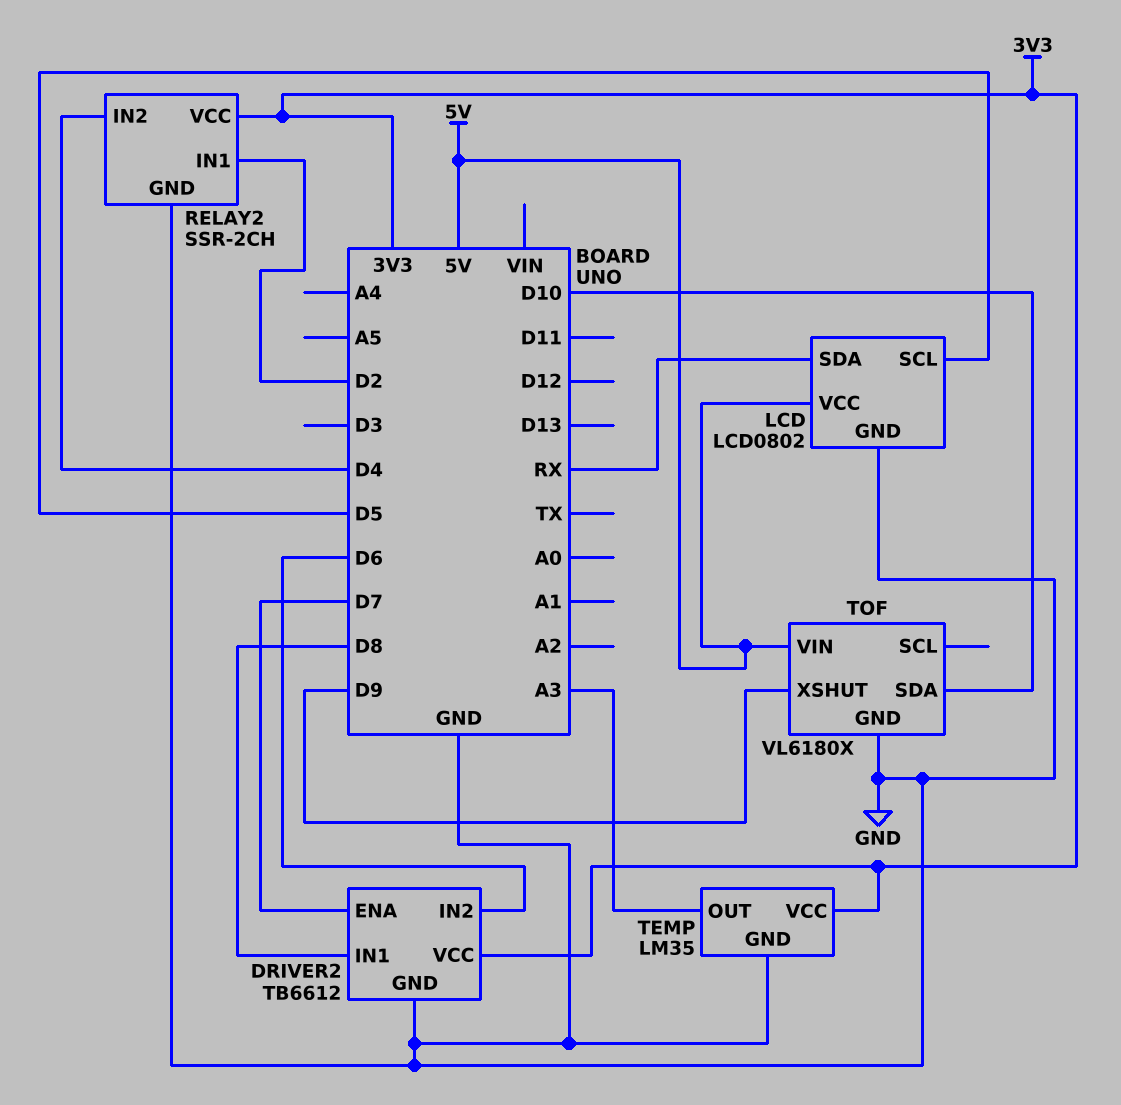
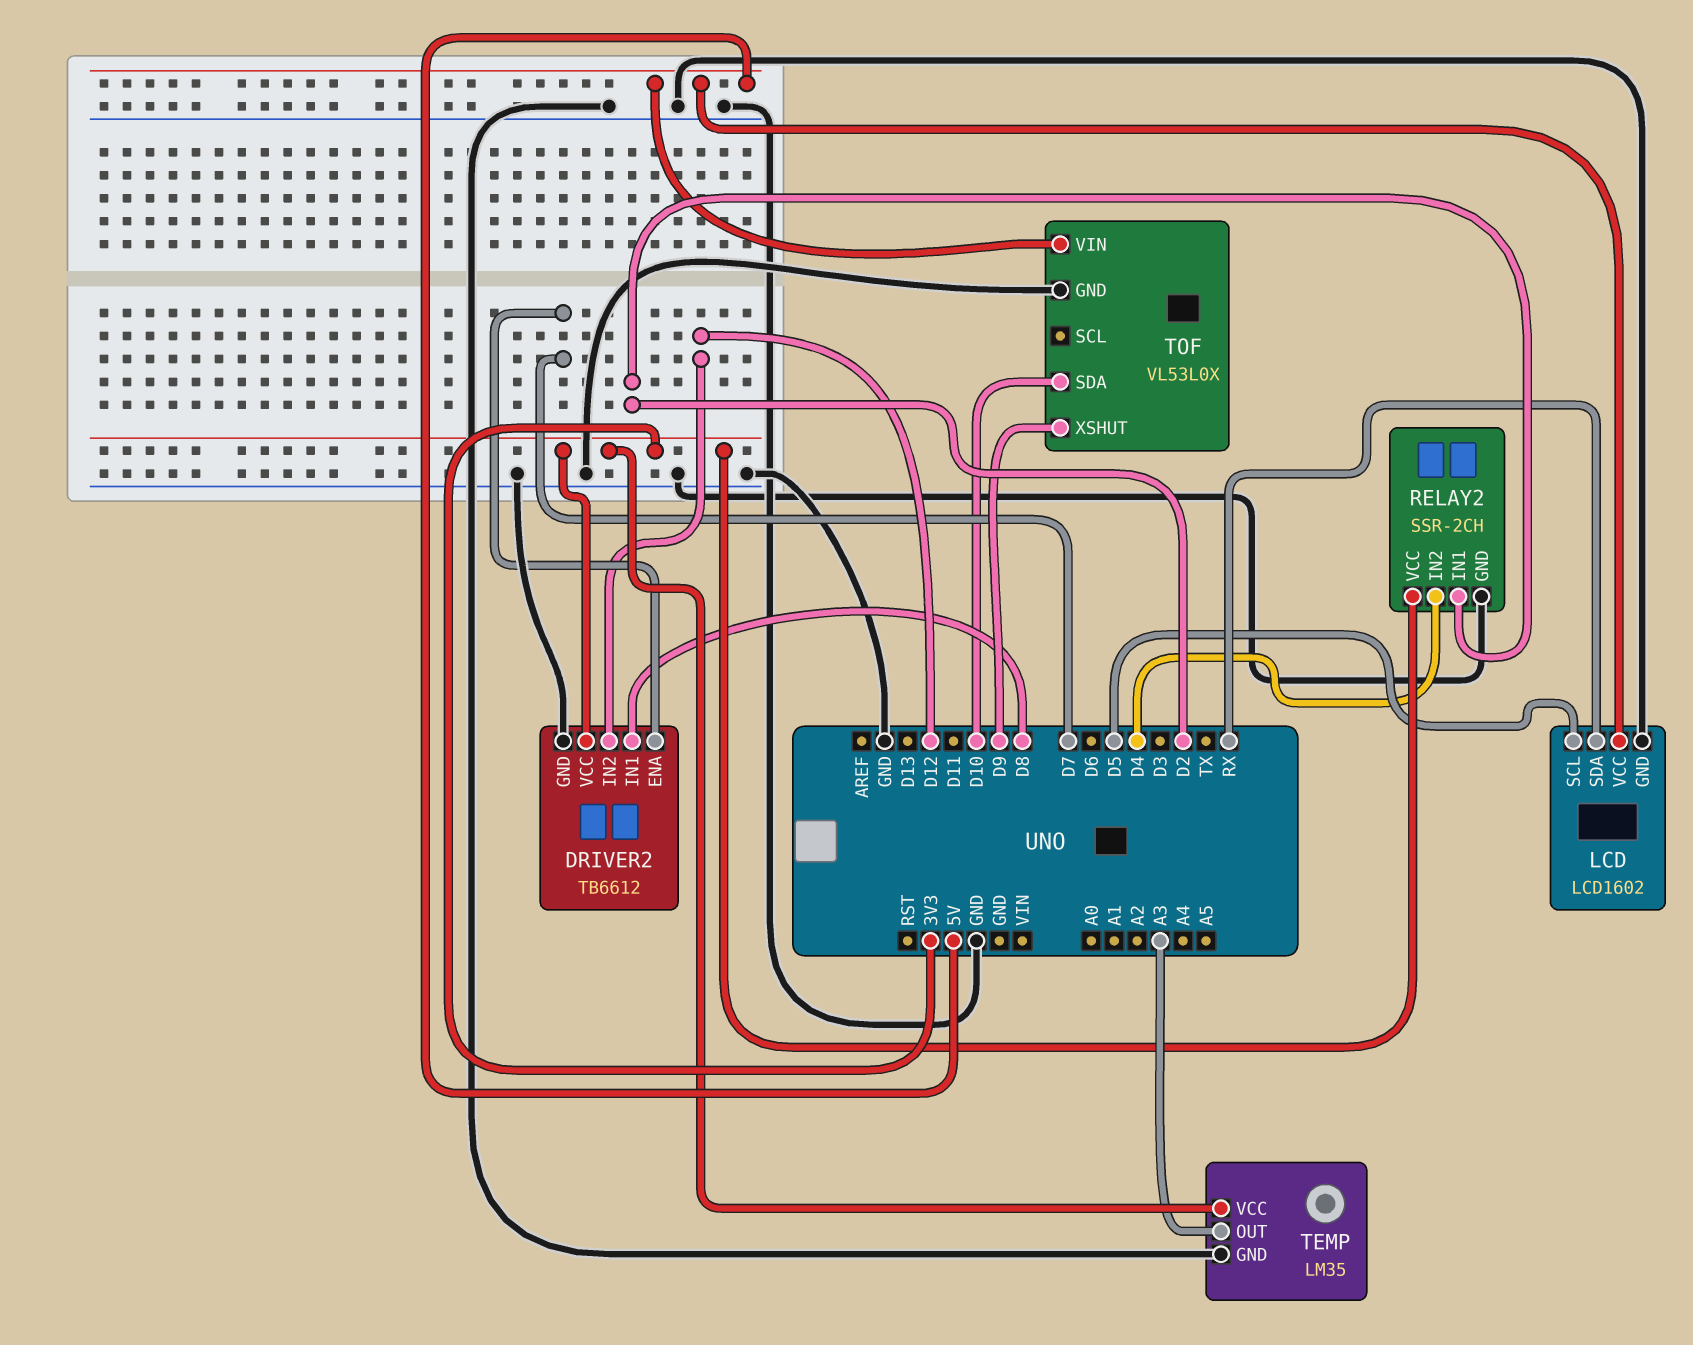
DRIVER2 pin IN2: D6 -> D12
LCD: LCD0802 -> LCD1602
TOF: VL6180X -> VL53L0X

